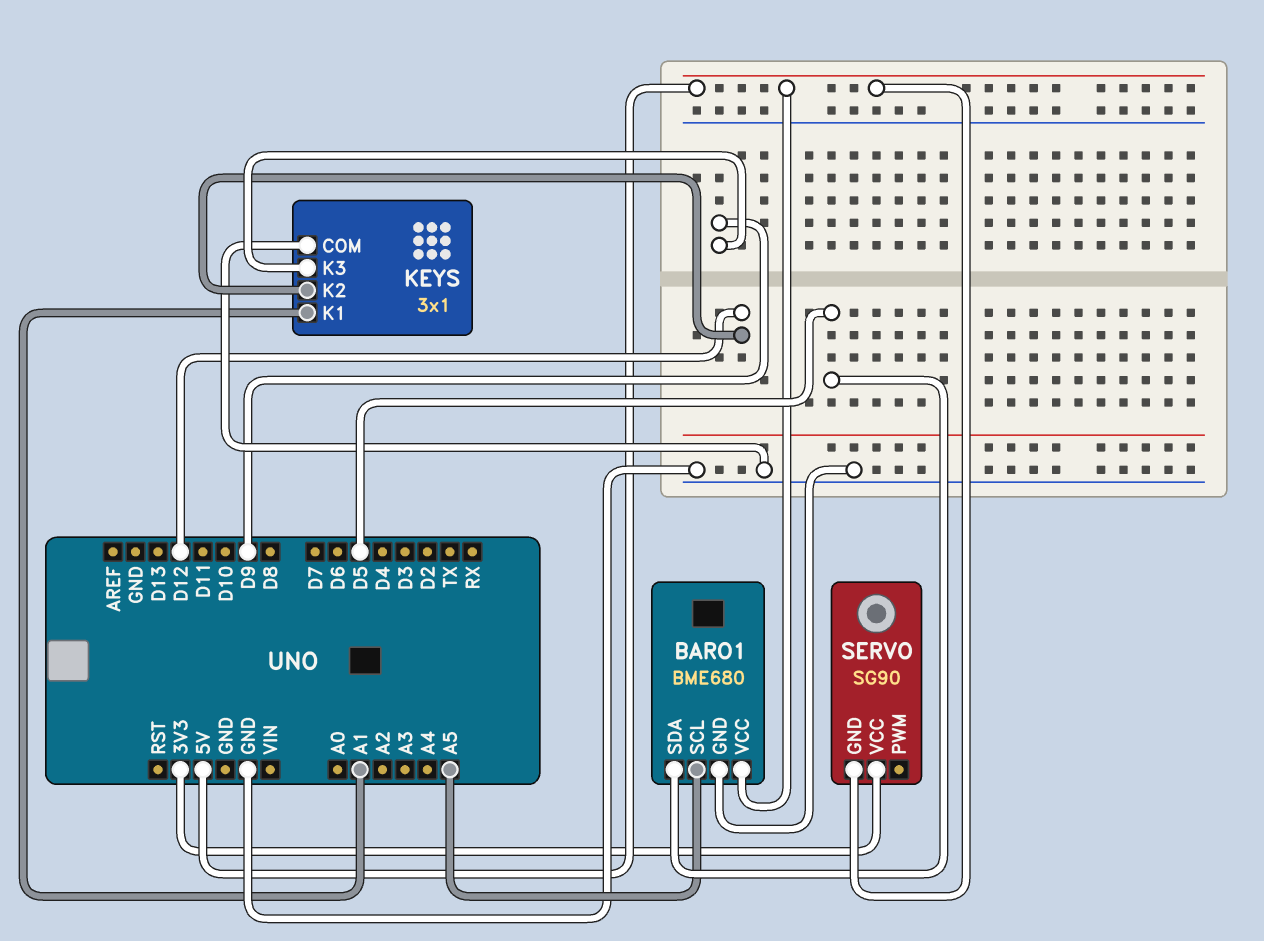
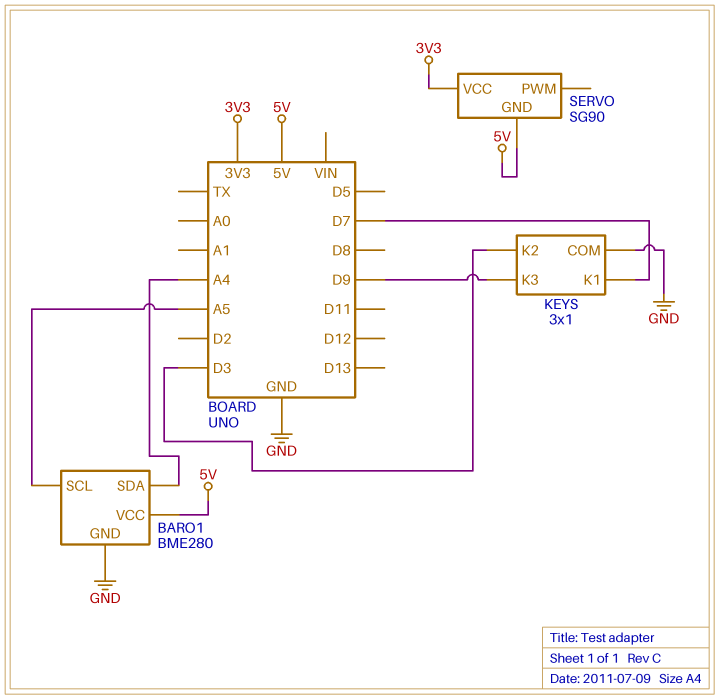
BARO1: BME680 -> BME280
BARO1 pin SDA: D5 -> A4
KEYS pin K1: A1 -> D7
KEYS pin K2: D12 -> D3

